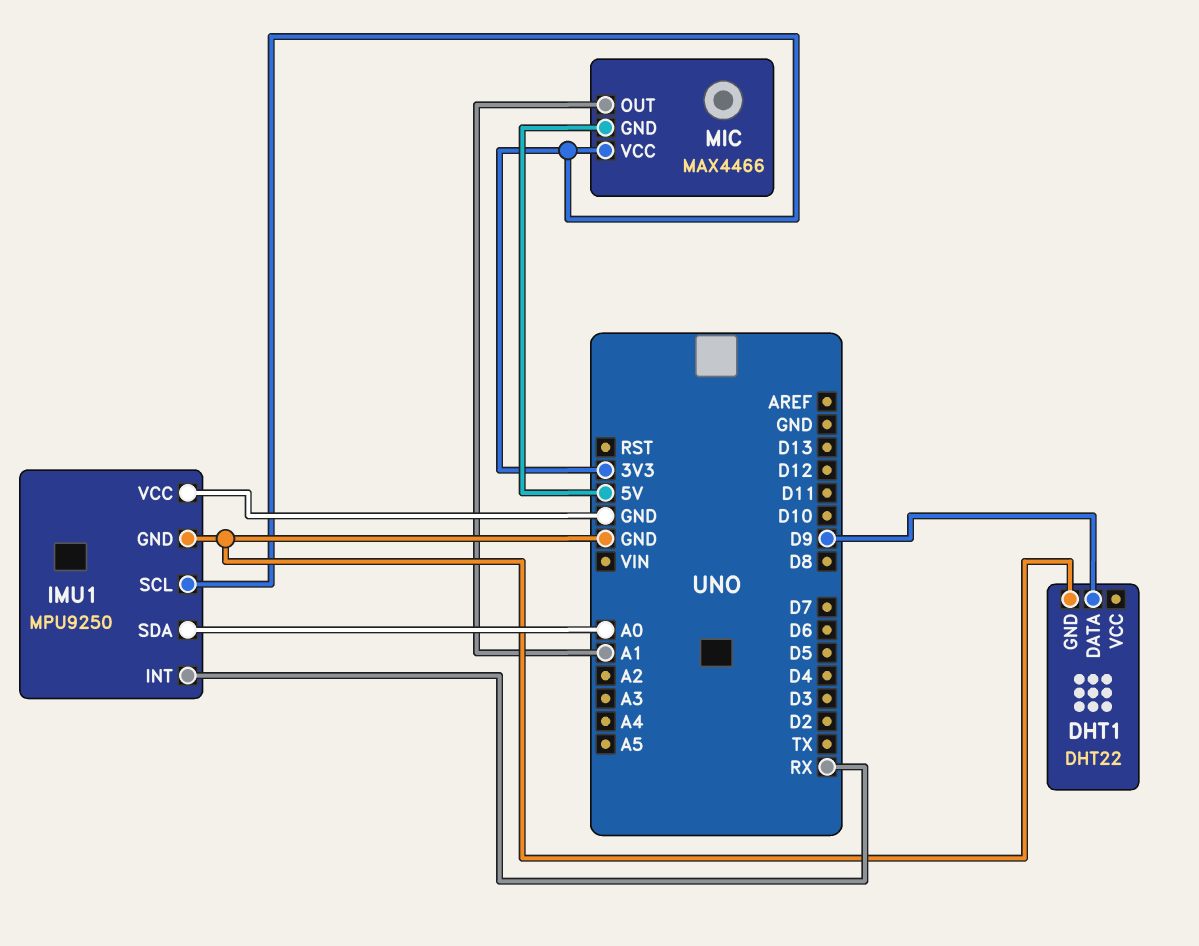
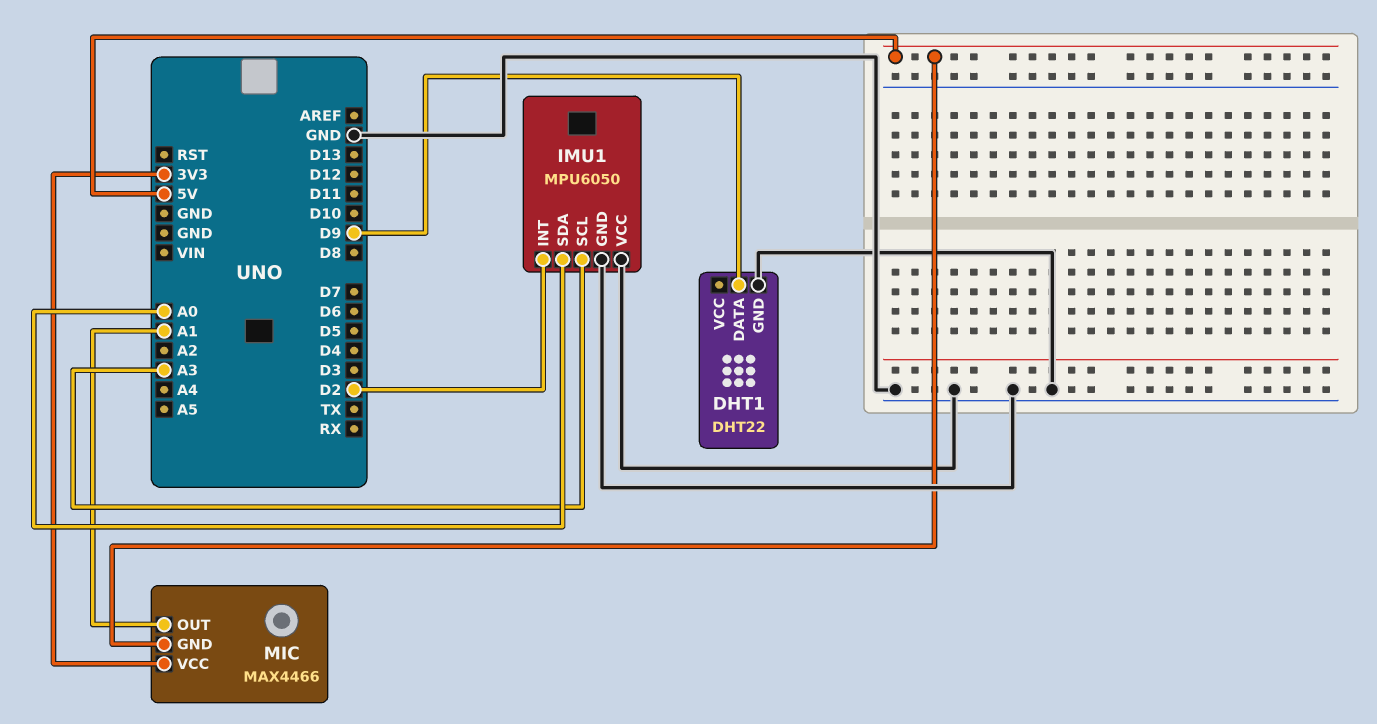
IMU1: MPU9250 -> MPU6050
IMU1 pin INT: RX -> D2
IMU1 pin SCL: 3V3 -> A3

